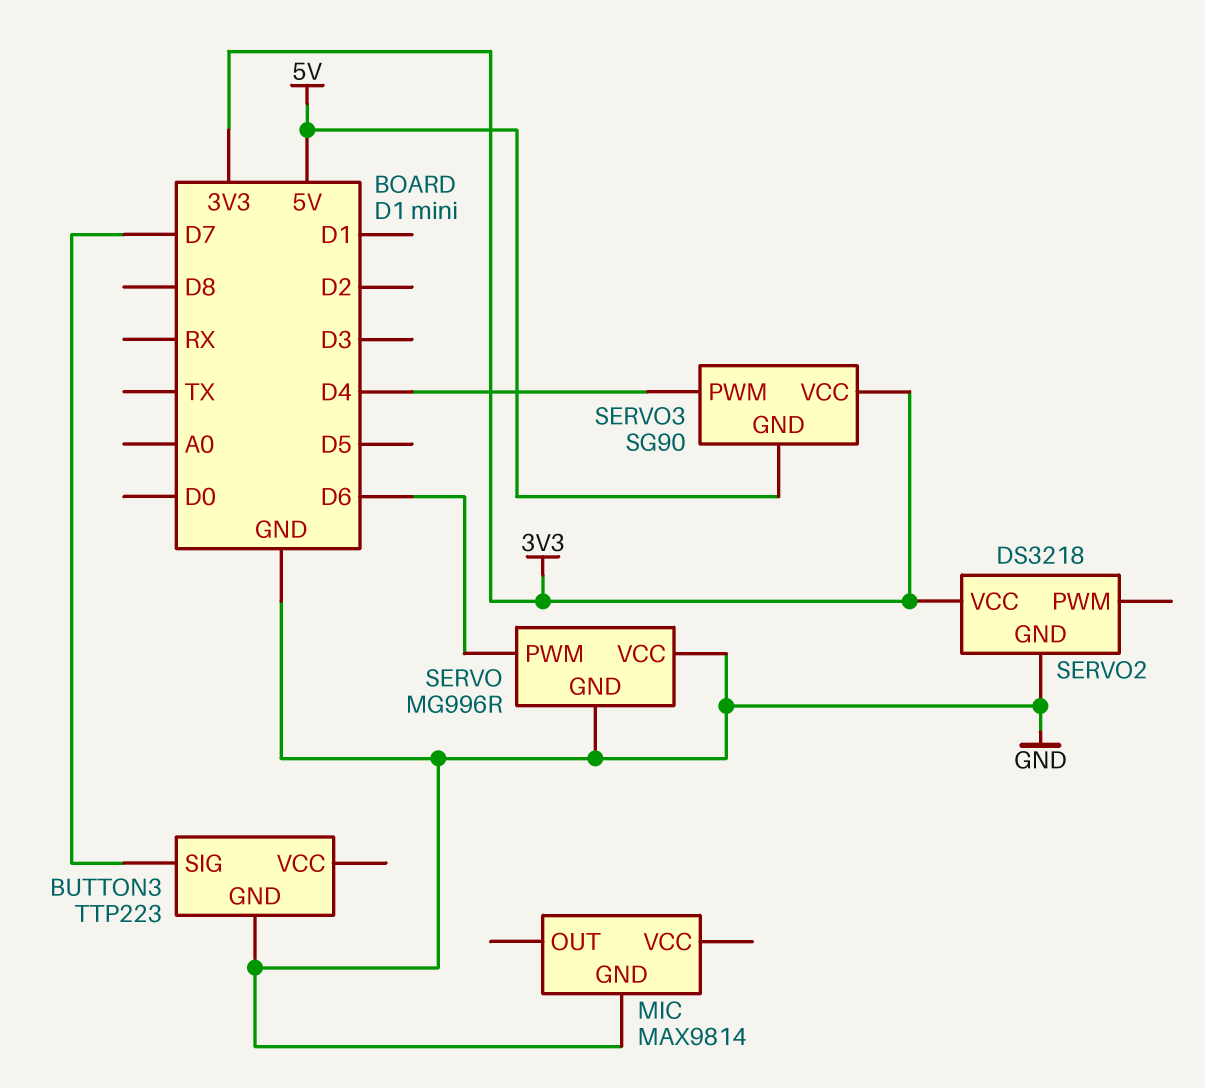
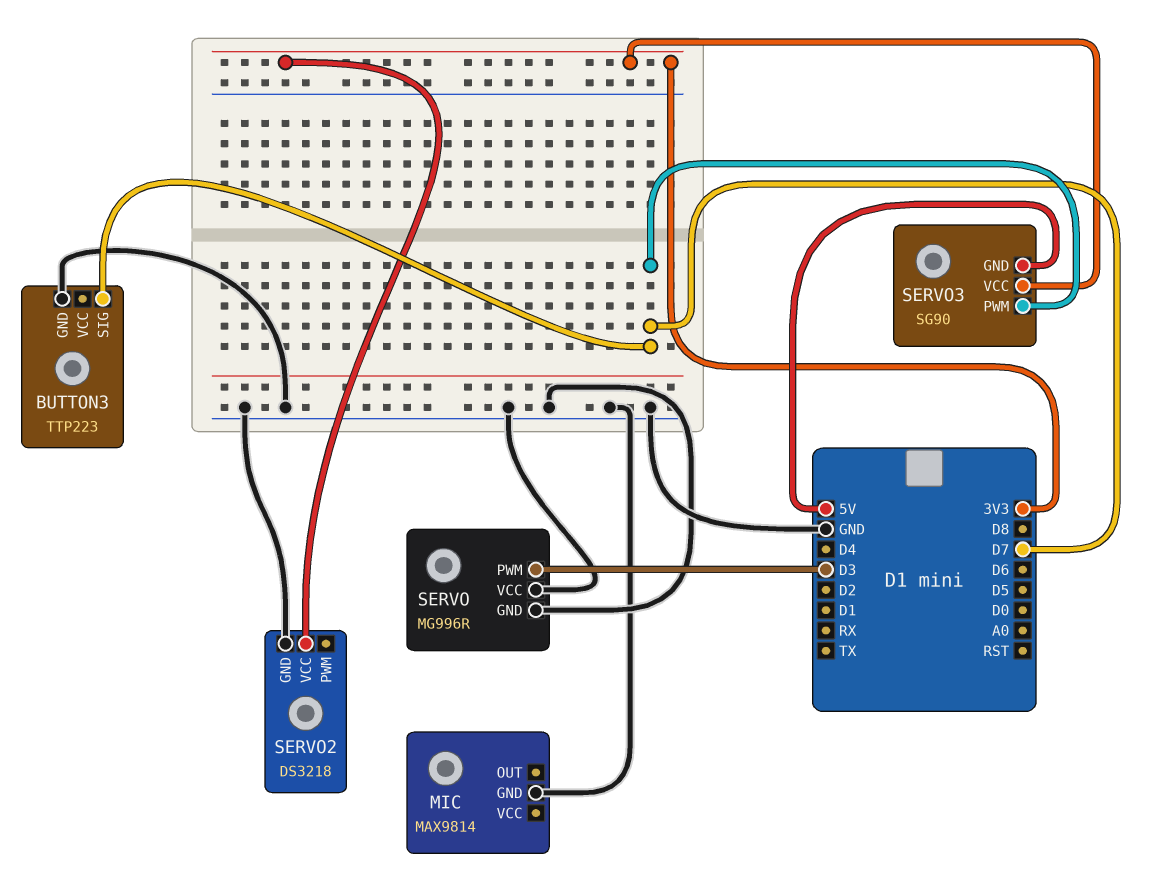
SERVO pin PWM: D6 -> D3
SERVO3 pin PWM: D4 -> D7

